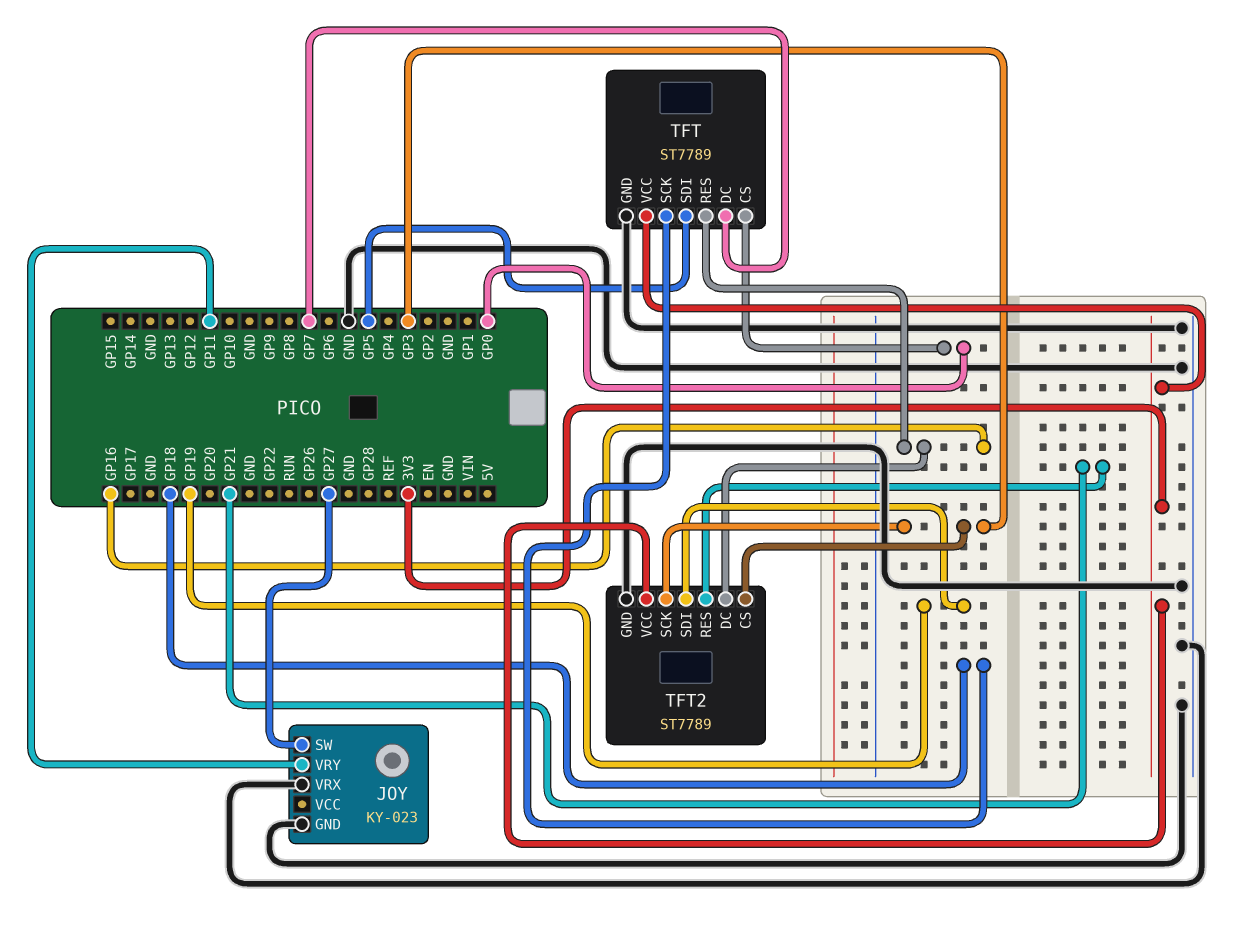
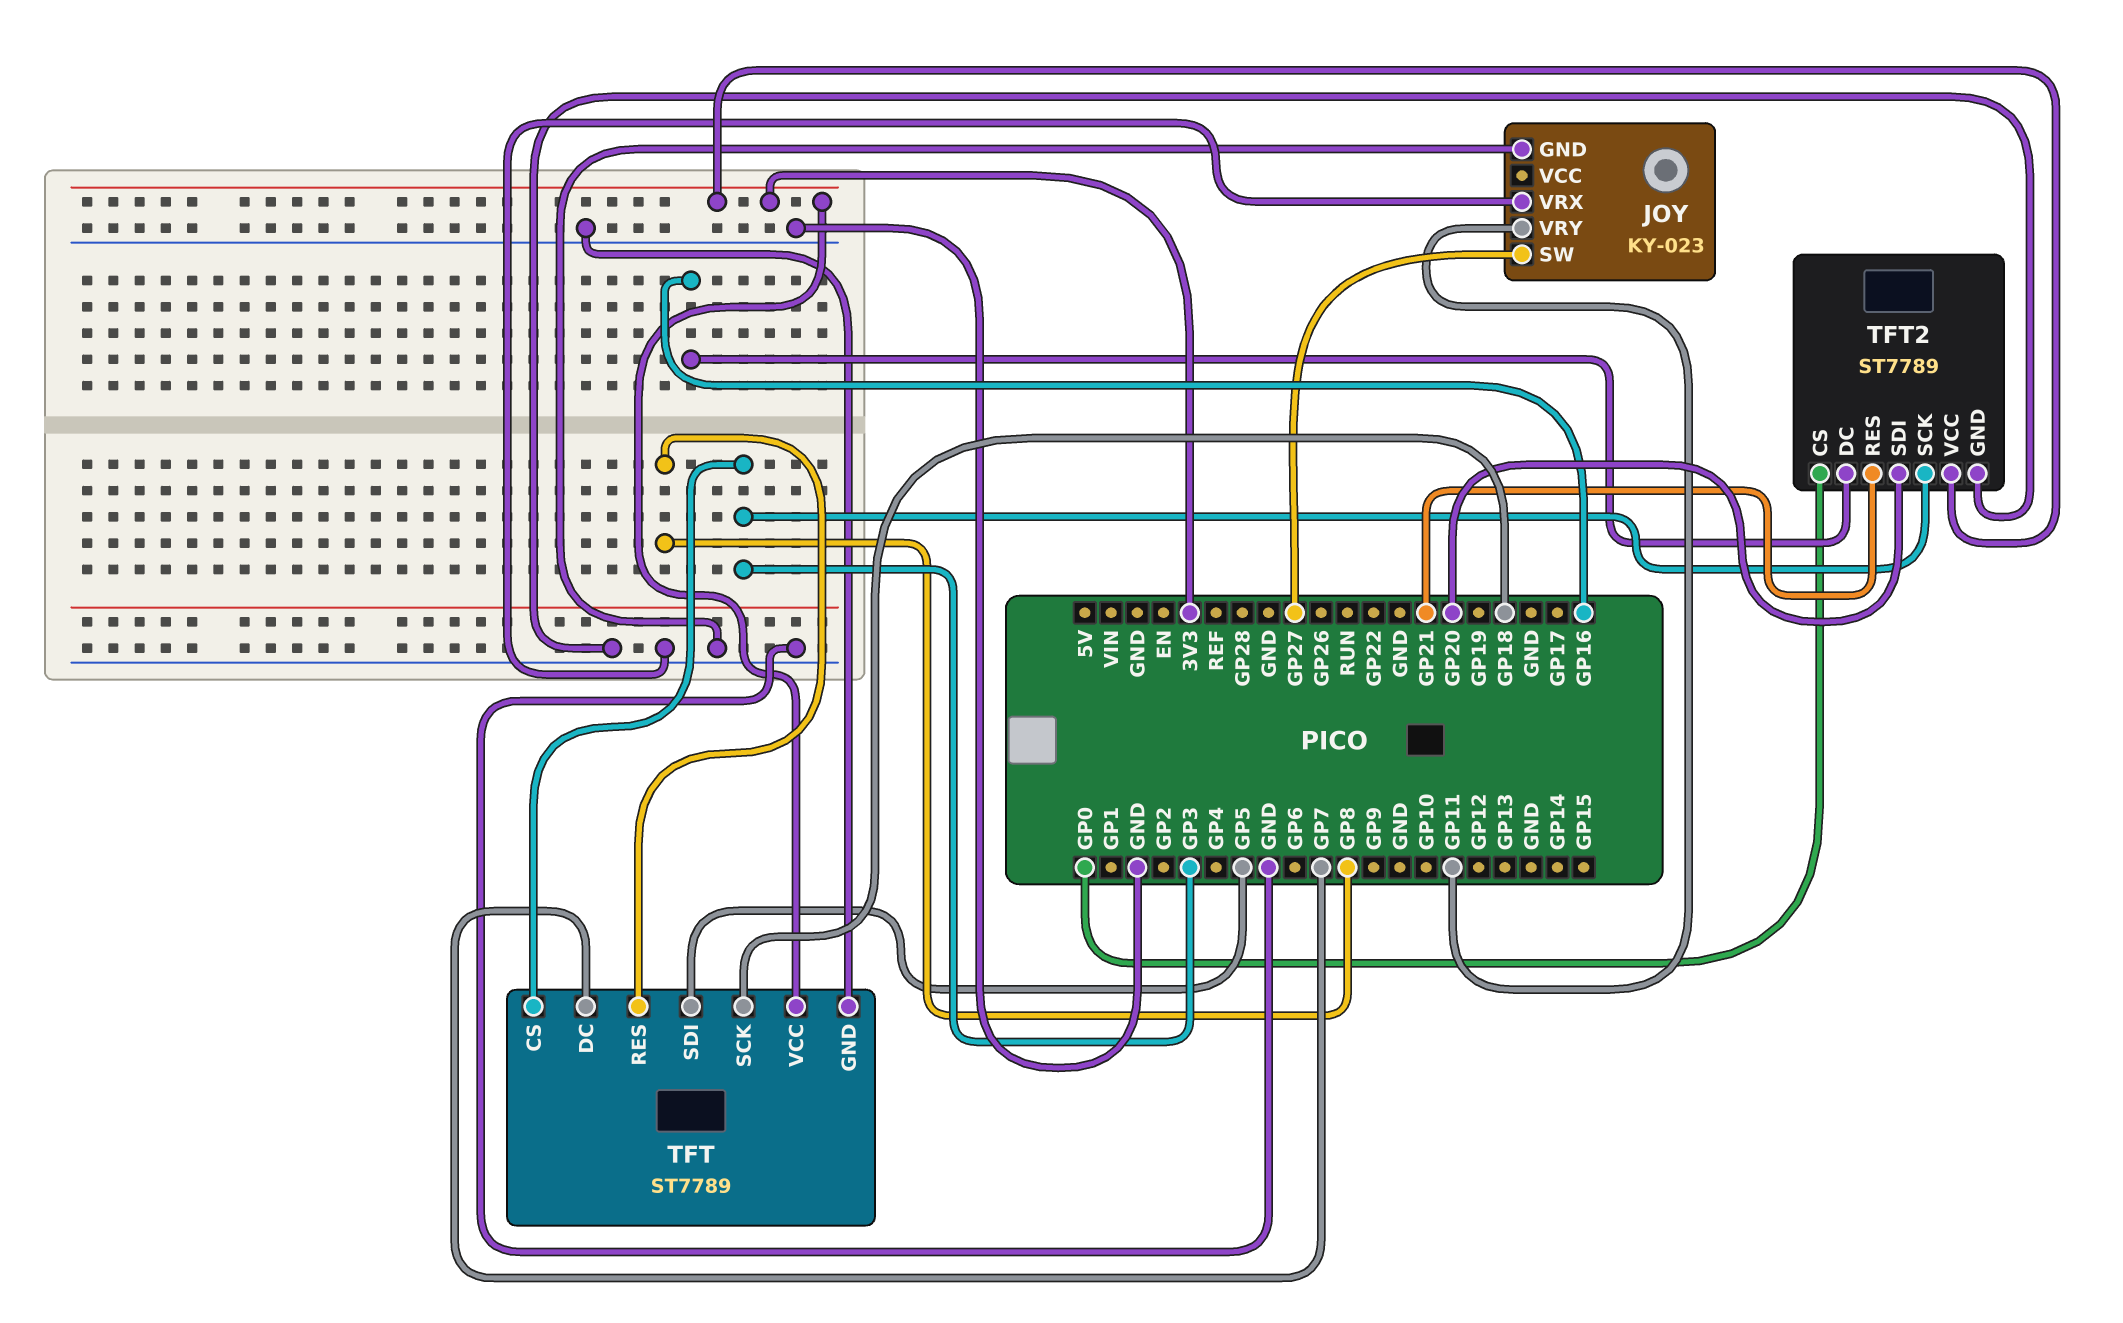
TFT pin CS: GP0 -> GP3
TFT pin RES: GP16 -> GP8
TFT2 pin CS: GP3 -> GP0
TFT2 pin SDI: GP19 -> GP20

